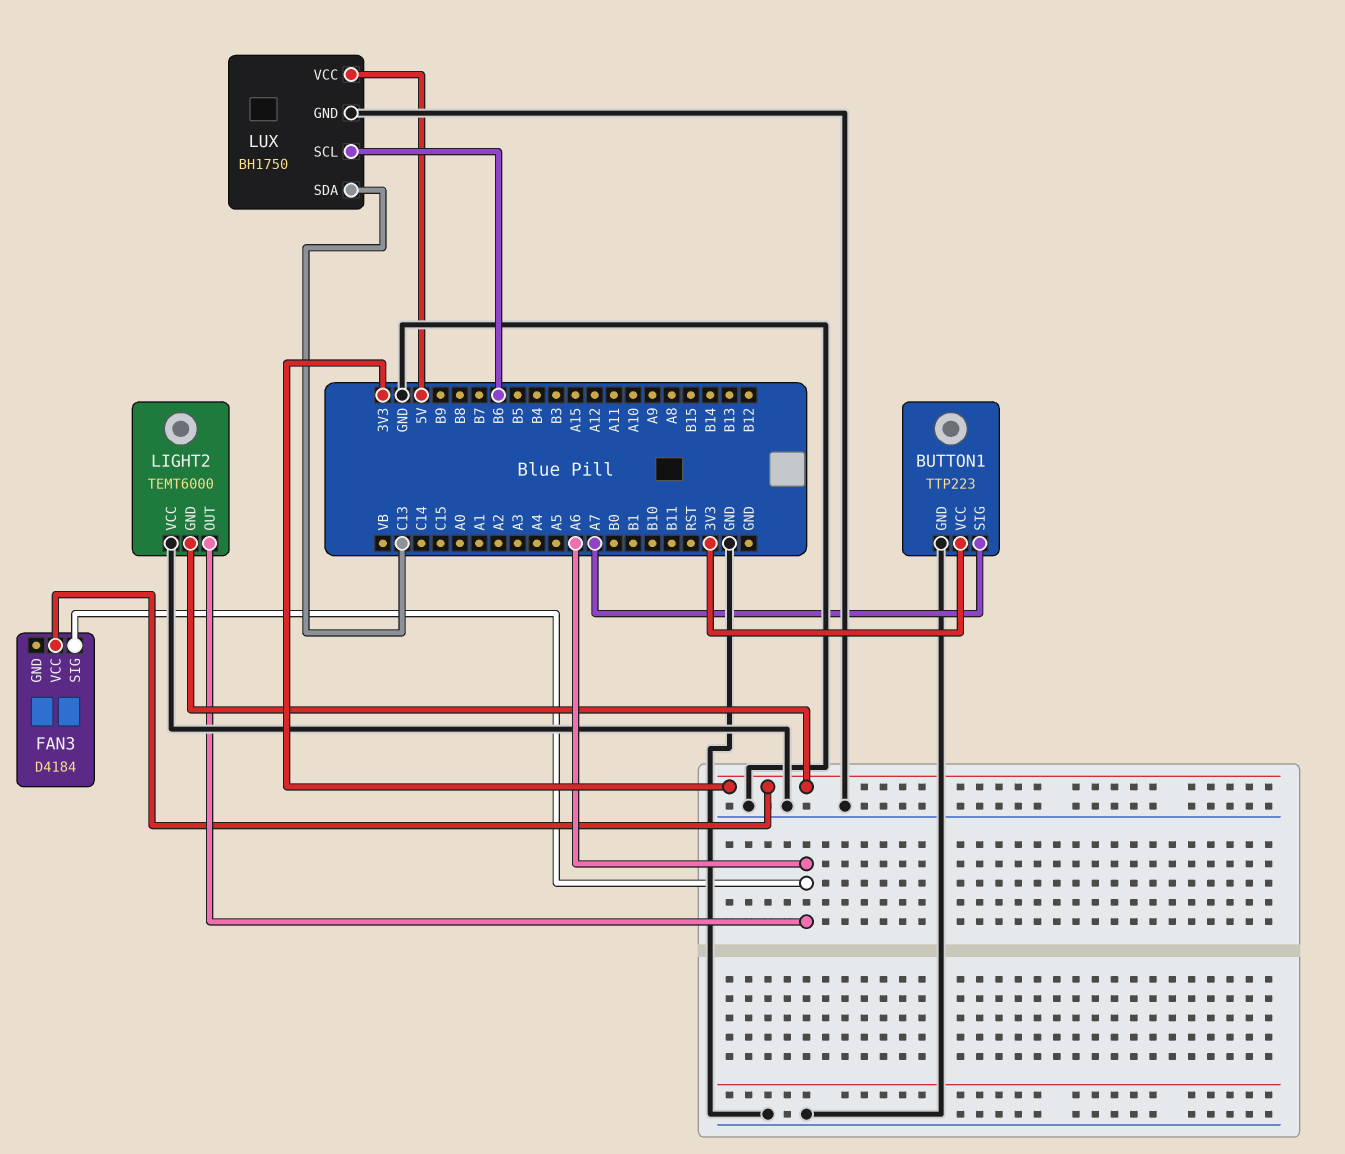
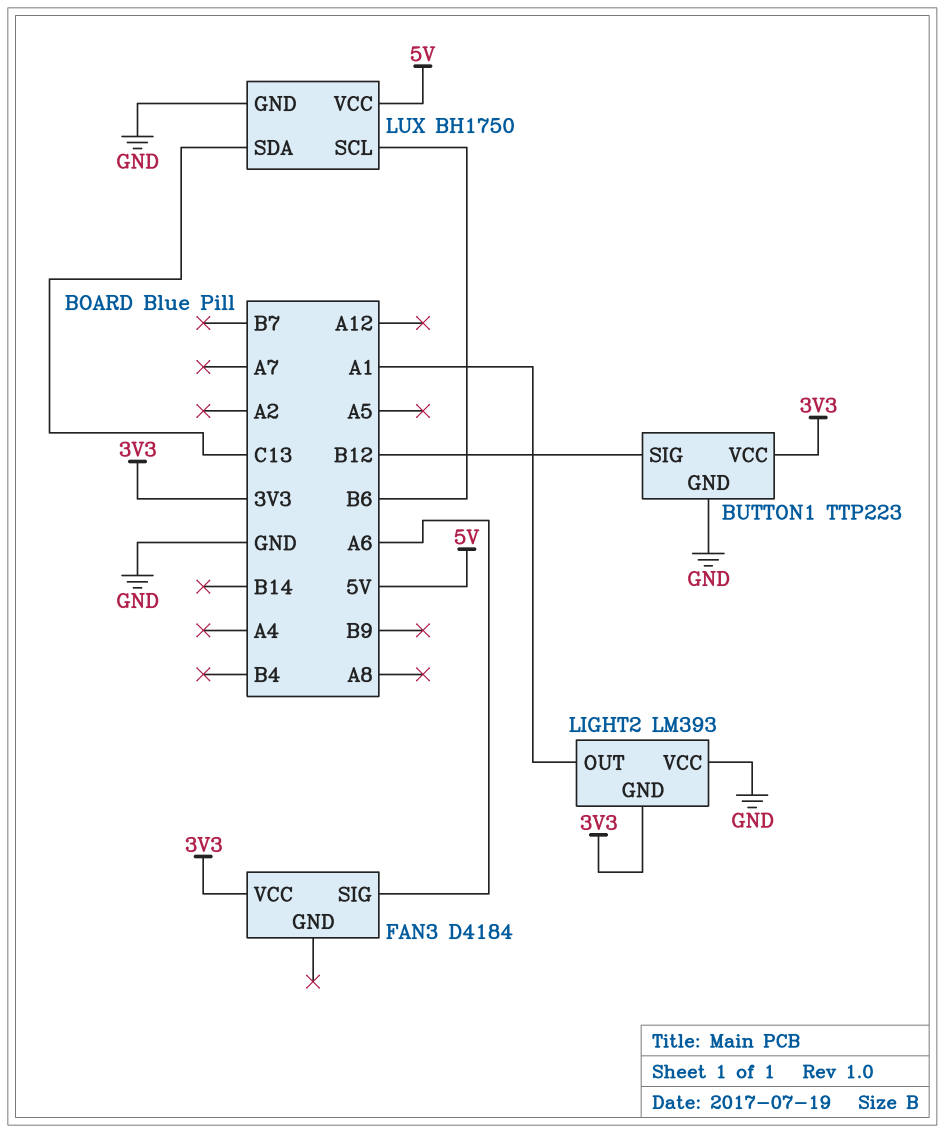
BUTTON1 pin SIG: A7 -> B12
LIGHT2: TEMT6000 -> LM393
LIGHT2 pin OUT: A6 -> A1

